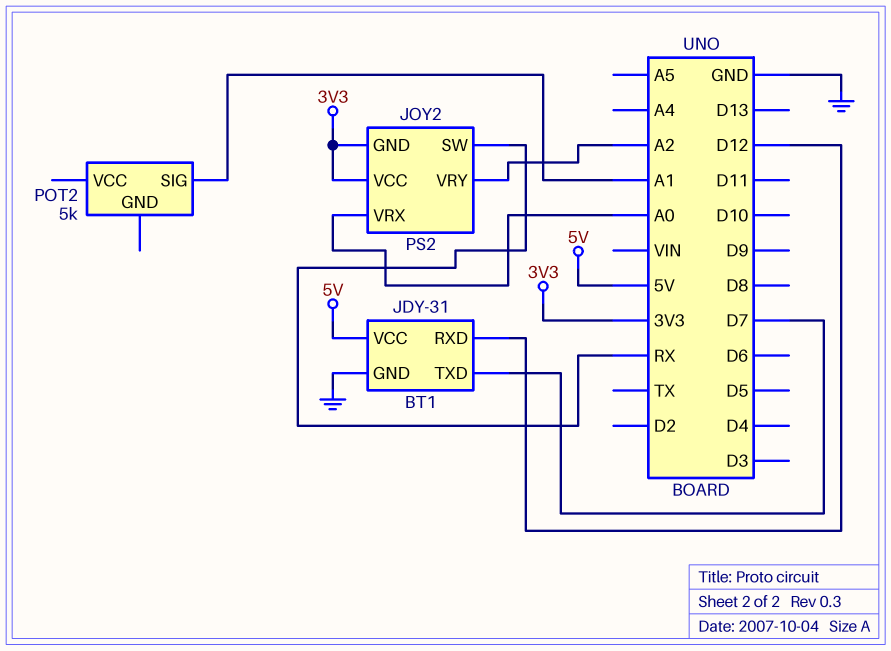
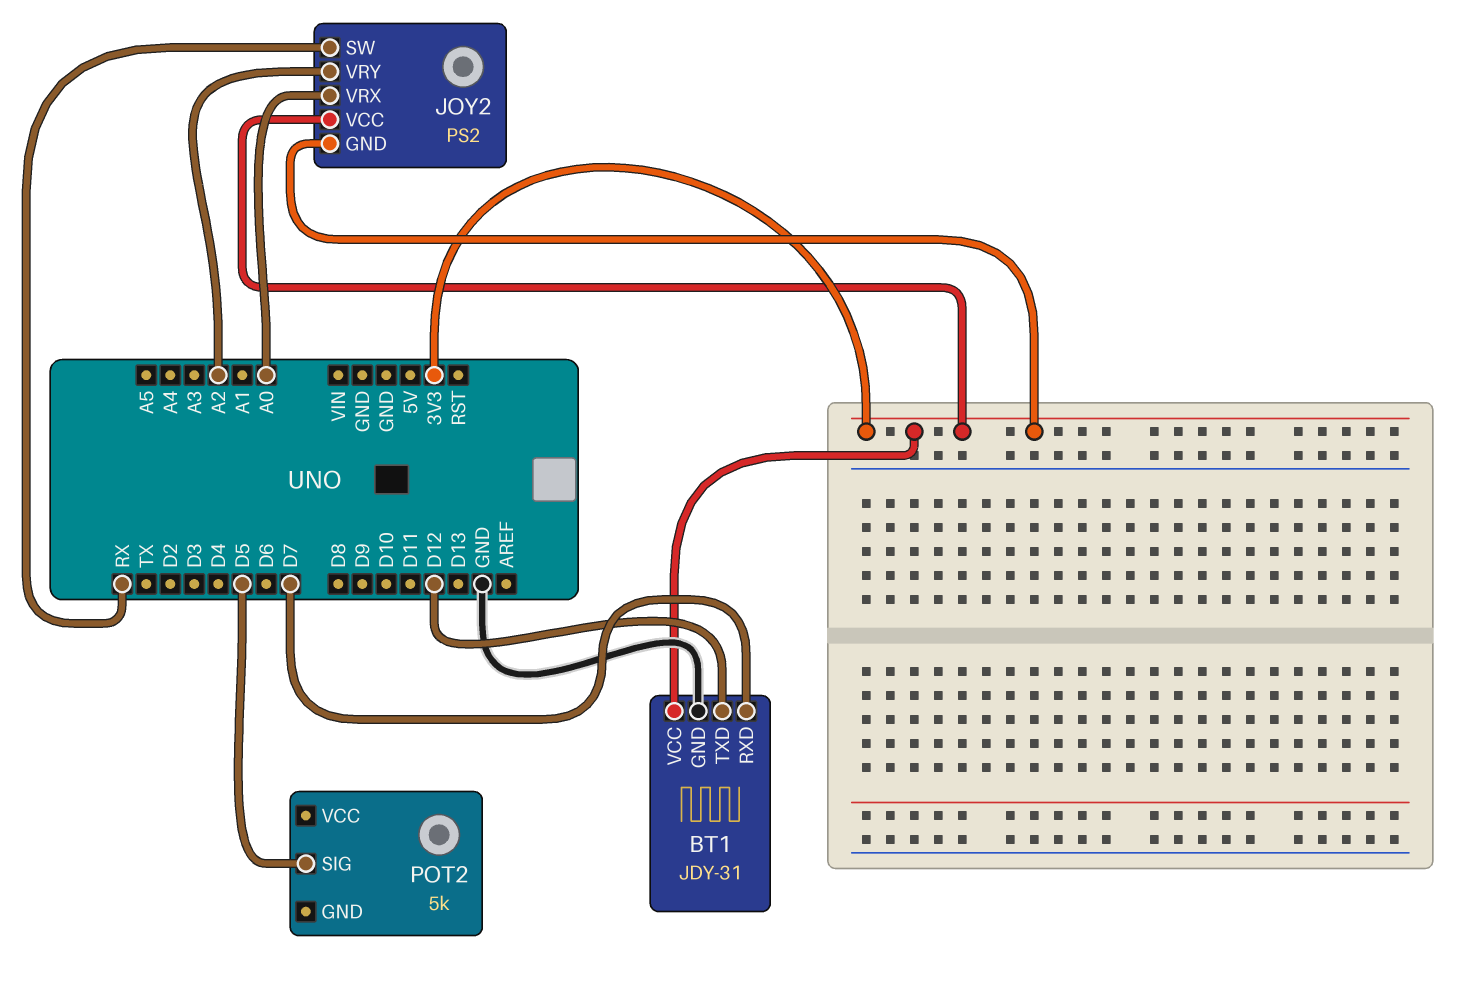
BT1 pin RXD: D12 -> D7
BT1 pin TXD: D7 -> D12
BT1 pin VCC: 5V -> 3V3
POT2 pin SIG: A1 -> D5

